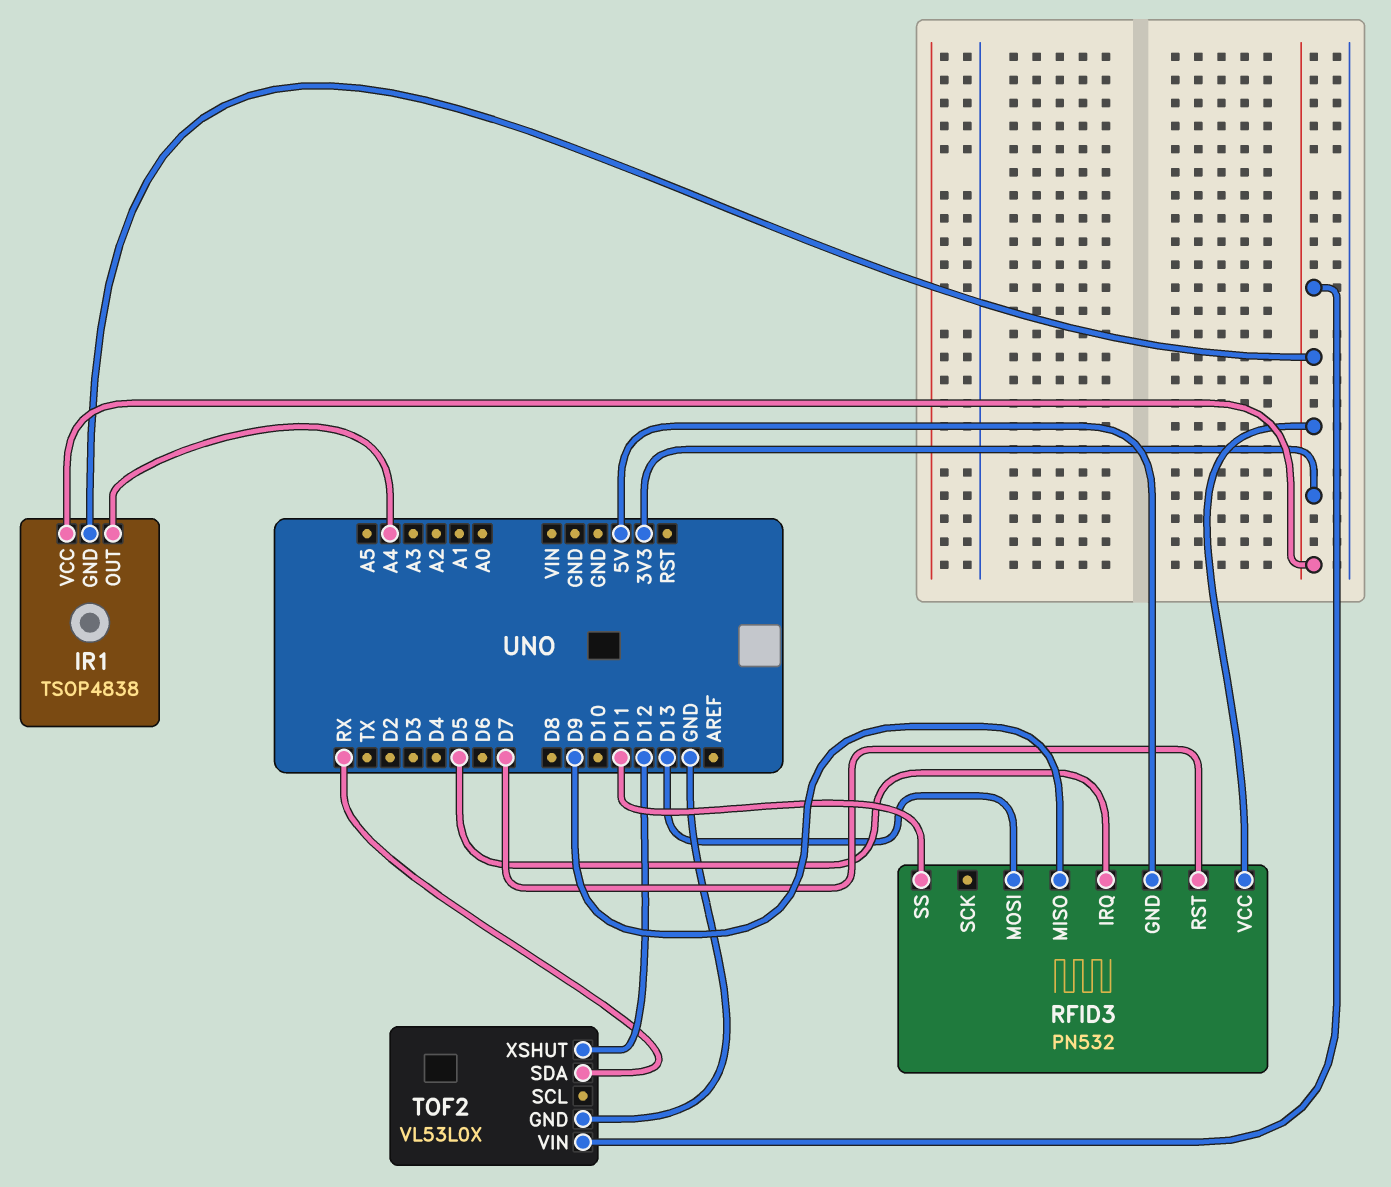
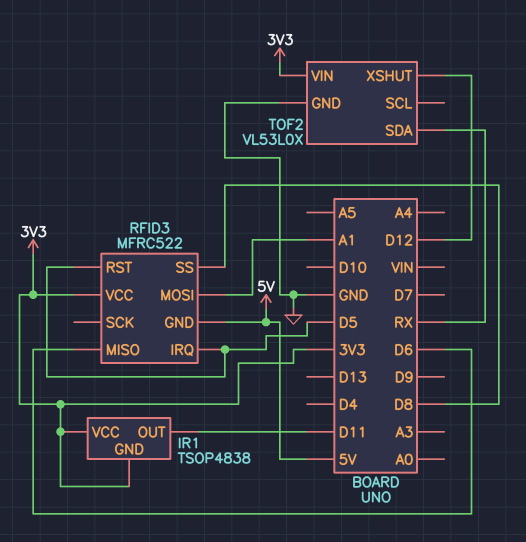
IR1 pin OUT: A4 -> D11
RFID3: PN532 -> MFRC522
RFID3 pin MISO: D9 -> D6
RFID3 pin MOSI: D13 -> A1
RFID3 pin RST: D7 -> D5
RFID3 pin SS: D11 -> D8

